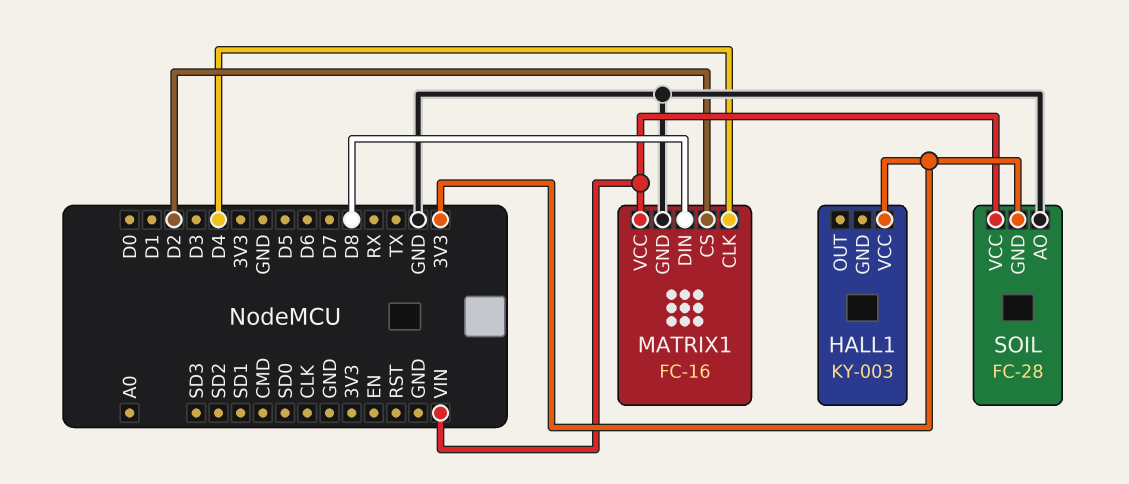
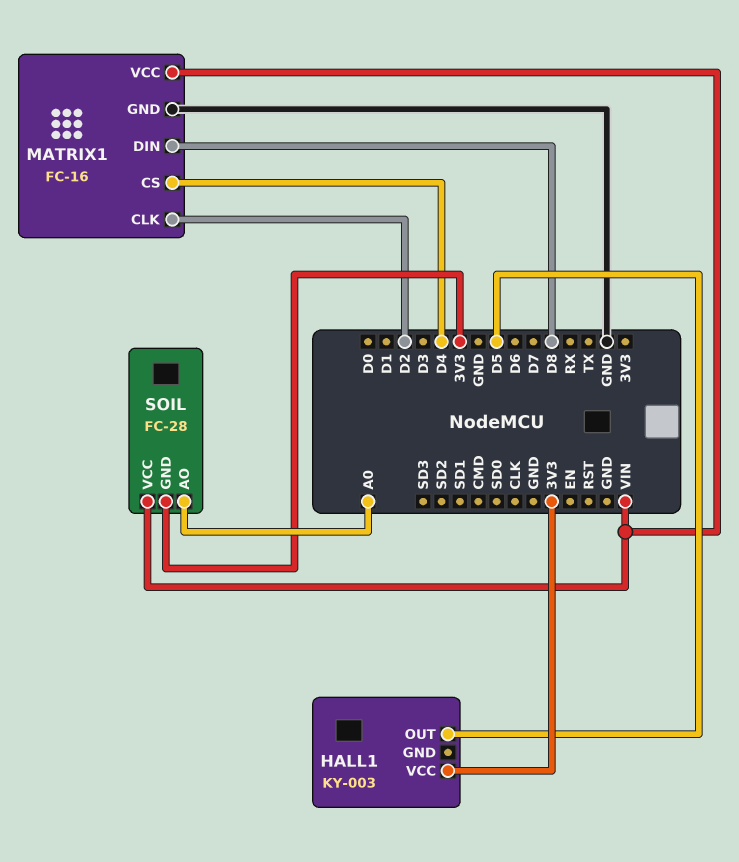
HALL1 pin OUT: none -> D5
MATRIX1 pin CLK: D4 -> D2
MATRIX1 pin CS: D2 -> D4
SOIL pin AO: GND -> A0

